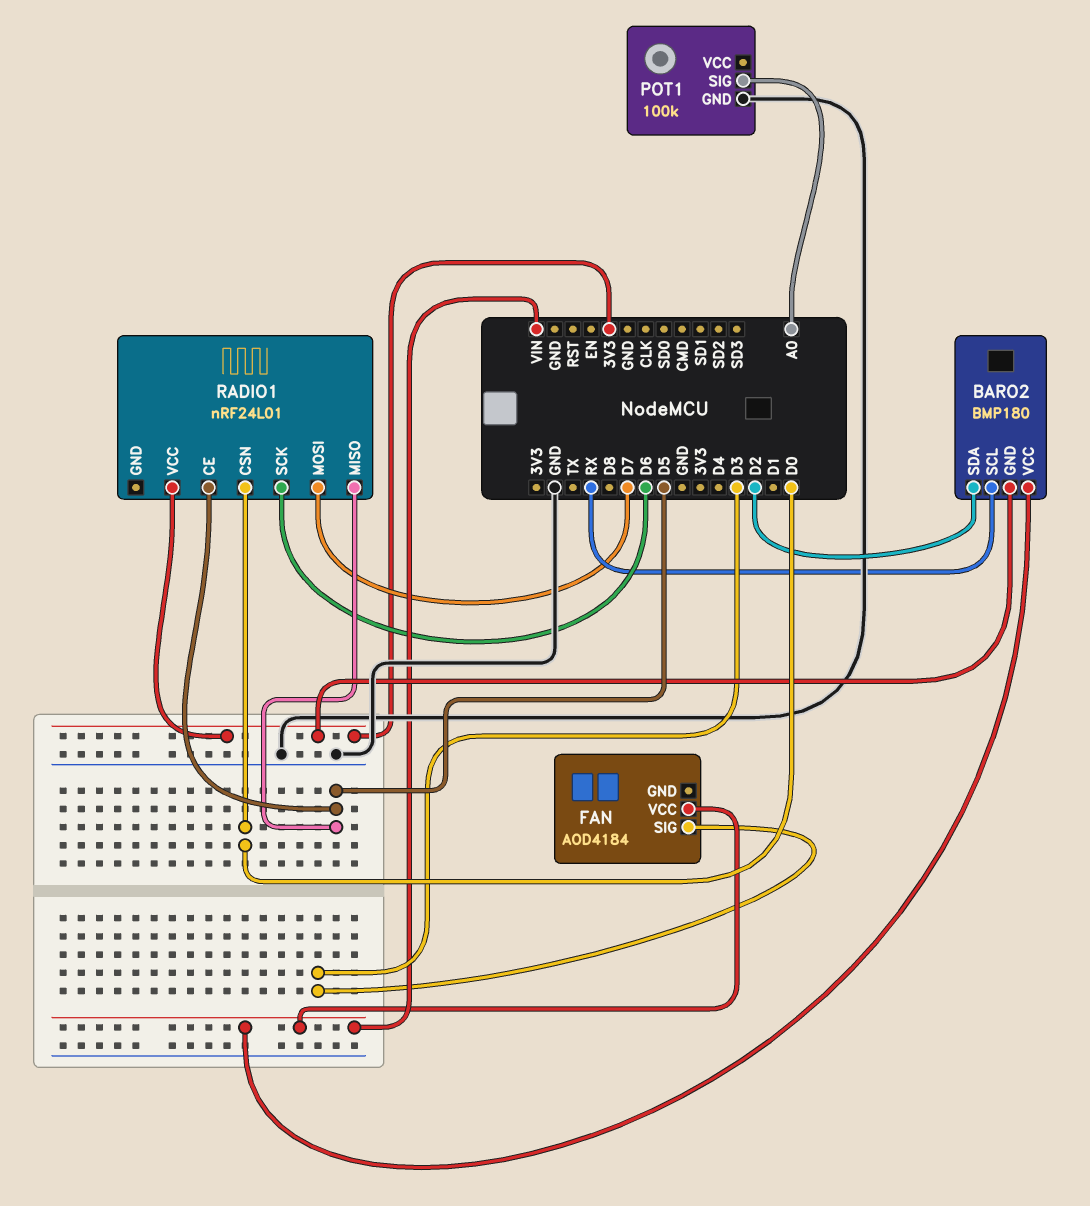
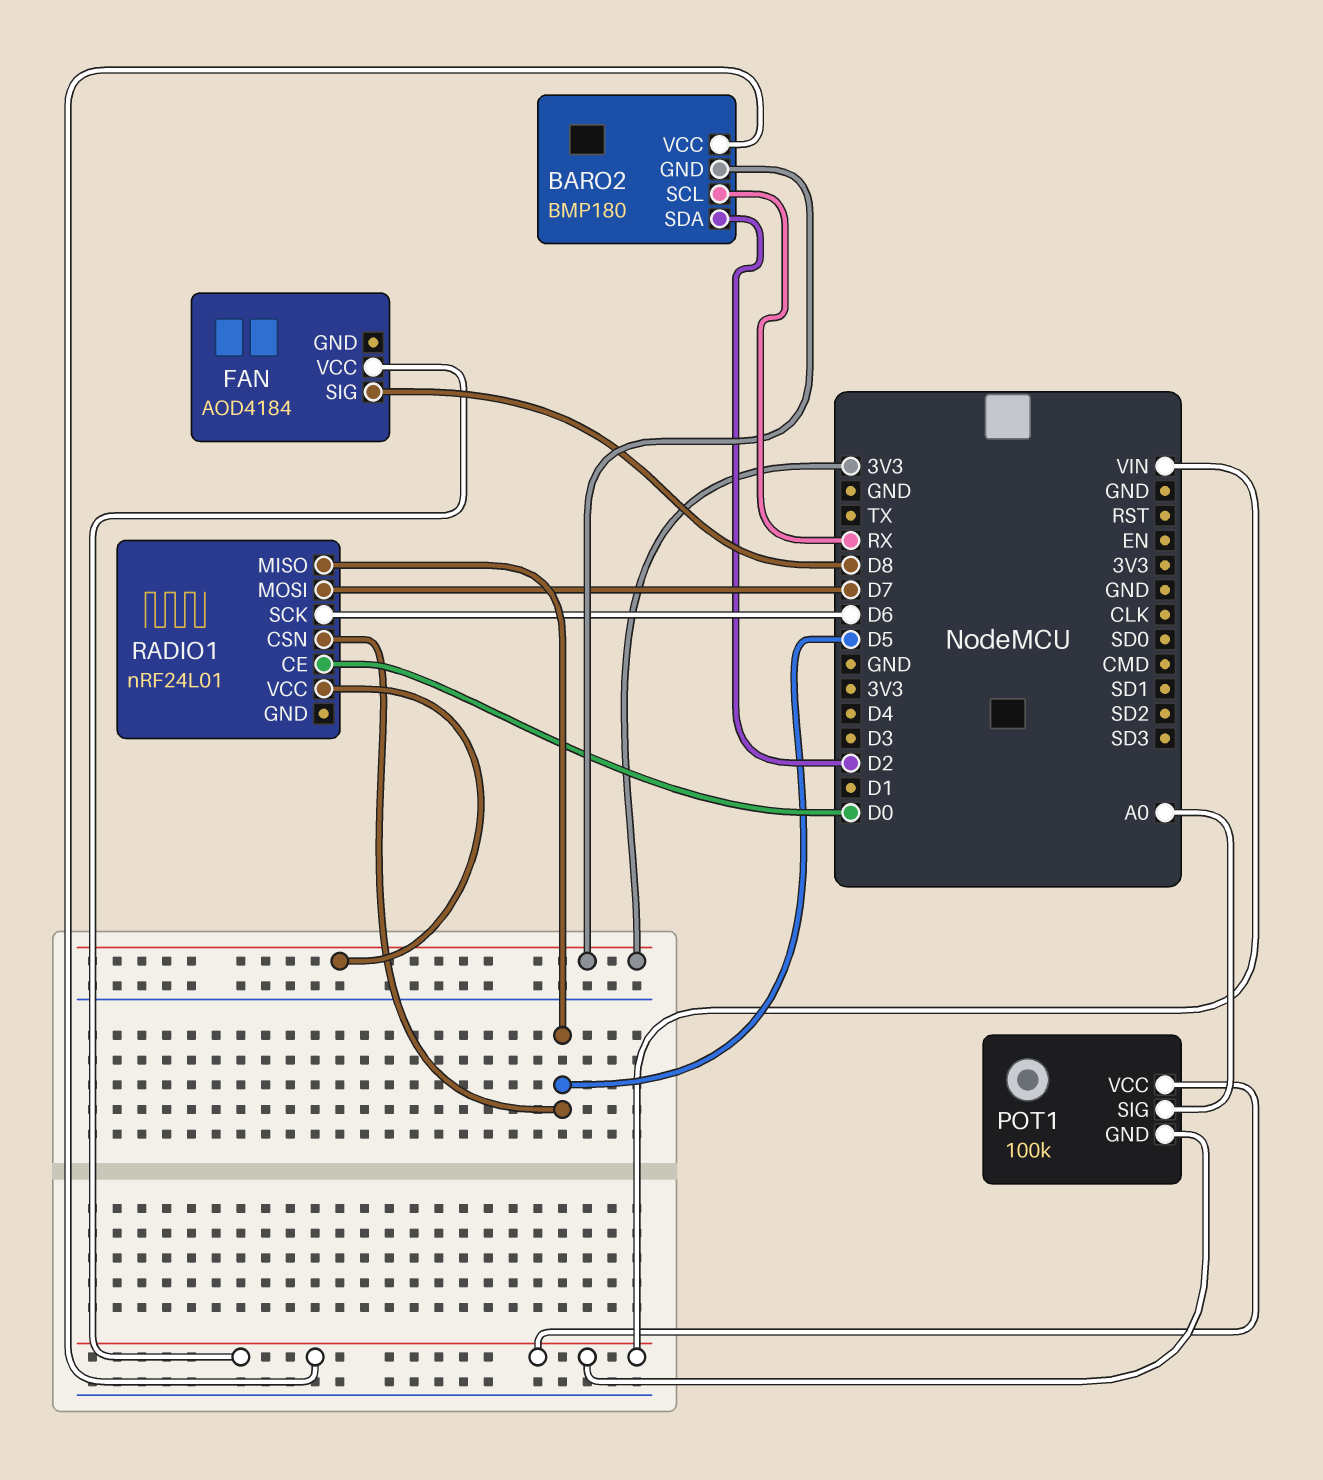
FAN pin SIG: D3 -> D8
POT1 pin GND: GND -> VIN
POT1 pin VCC: none -> VIN
RADIO1 pin CE: D5 -> D0
RADIO1 pin CSN: D0 -> D5

